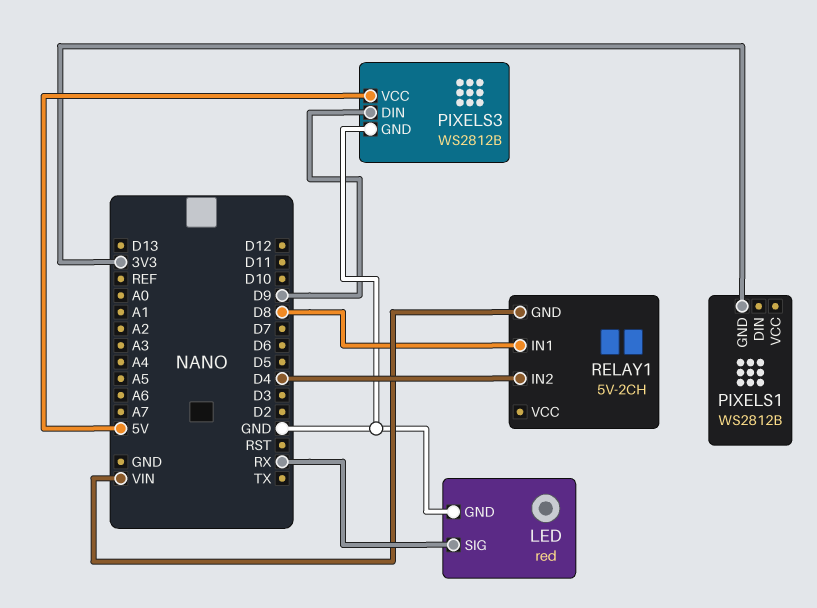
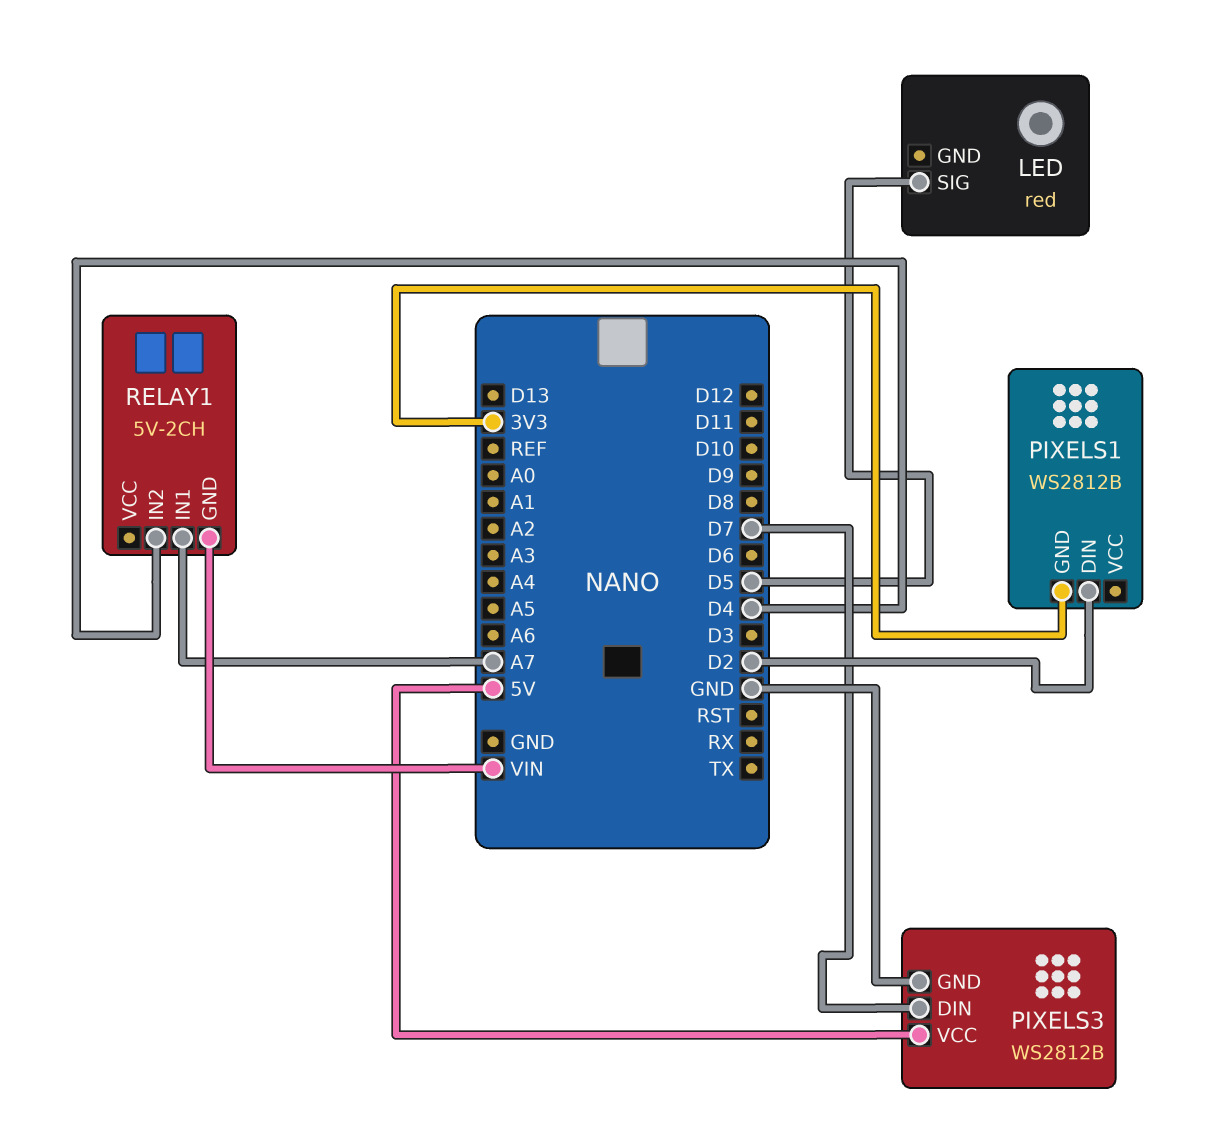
LED pin GND: GND -> none
LED pin SIG: RX -> D5
PIXELS1 pin DIN: none -> D2
PIXELS3 pin DIN: D9 -> D7
RELAY1 pin IN1: D8 -> A7

